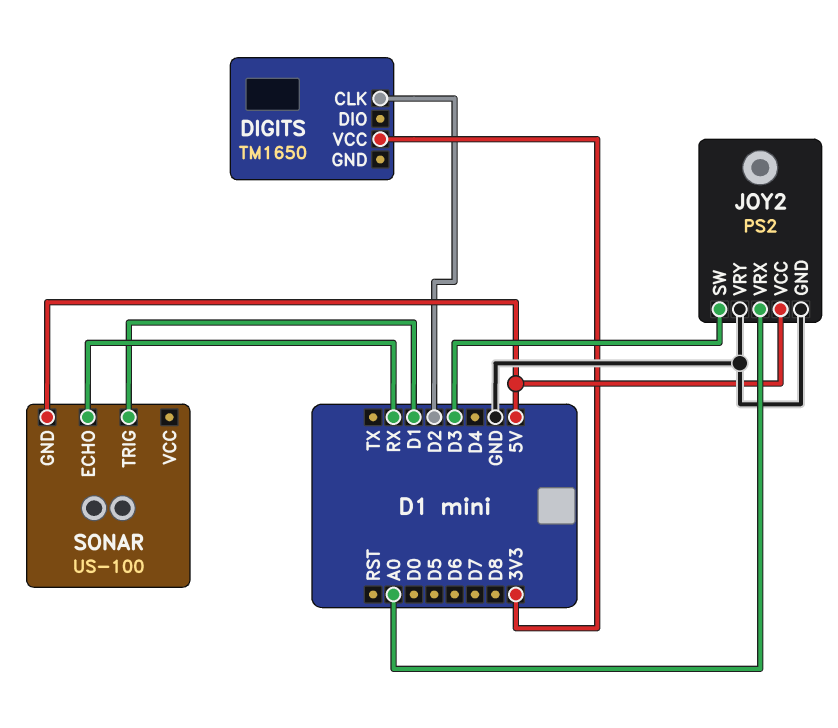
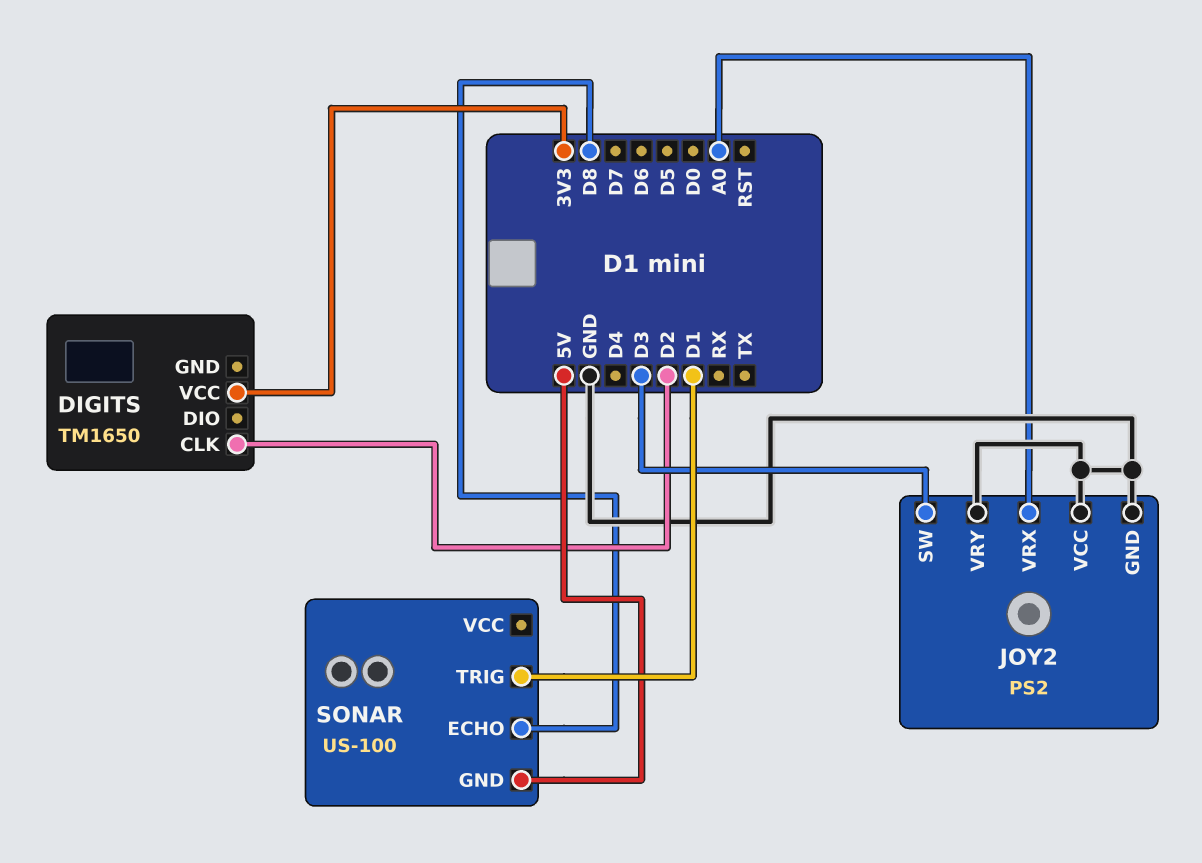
JOY2 pin VCC: 5V -> GND
SONAR pin ECHO: RX -> D8

